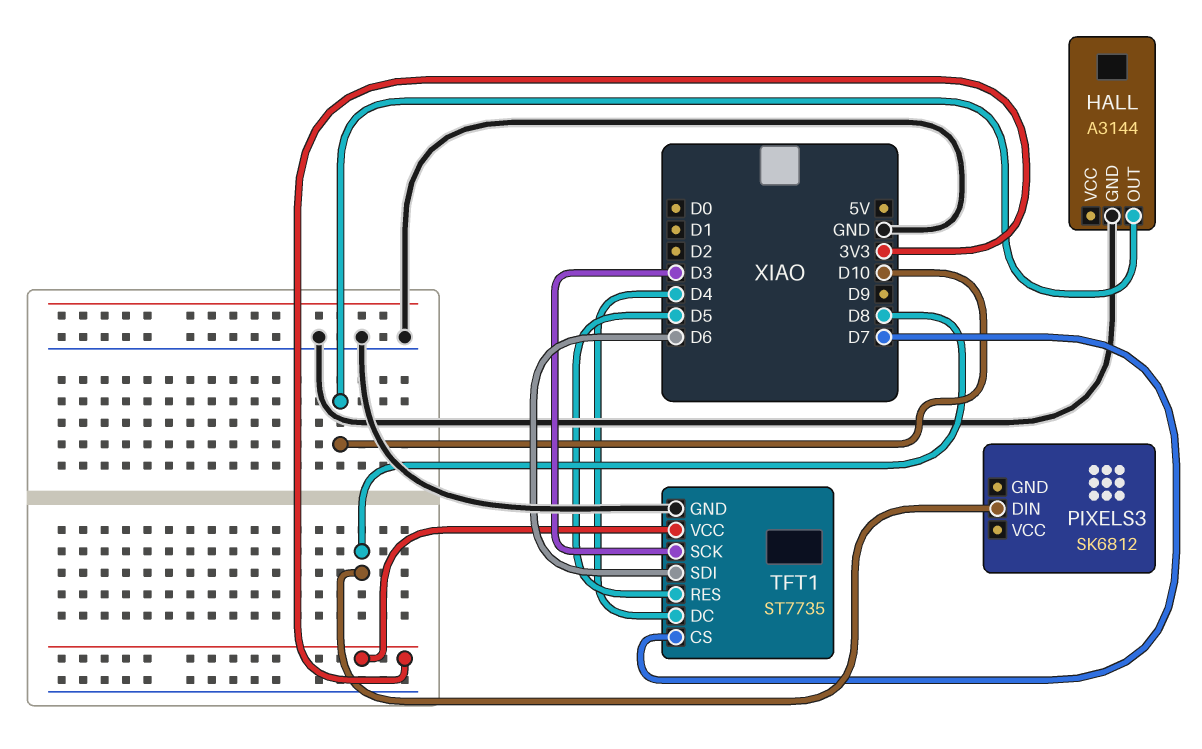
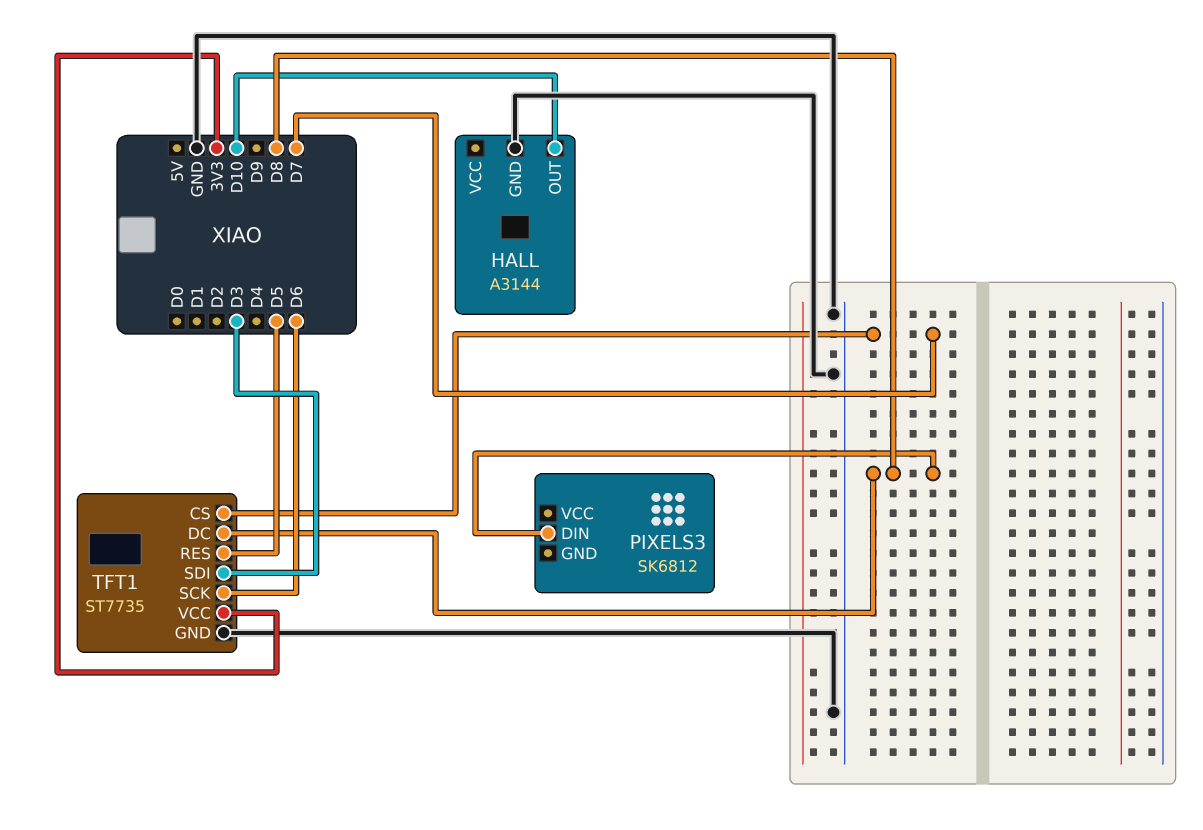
TFT1 pin DC: D4 -> D8
TFT1 pin SCK: D3 -> D6
TFT1 pin SDI: D6 -> D3

